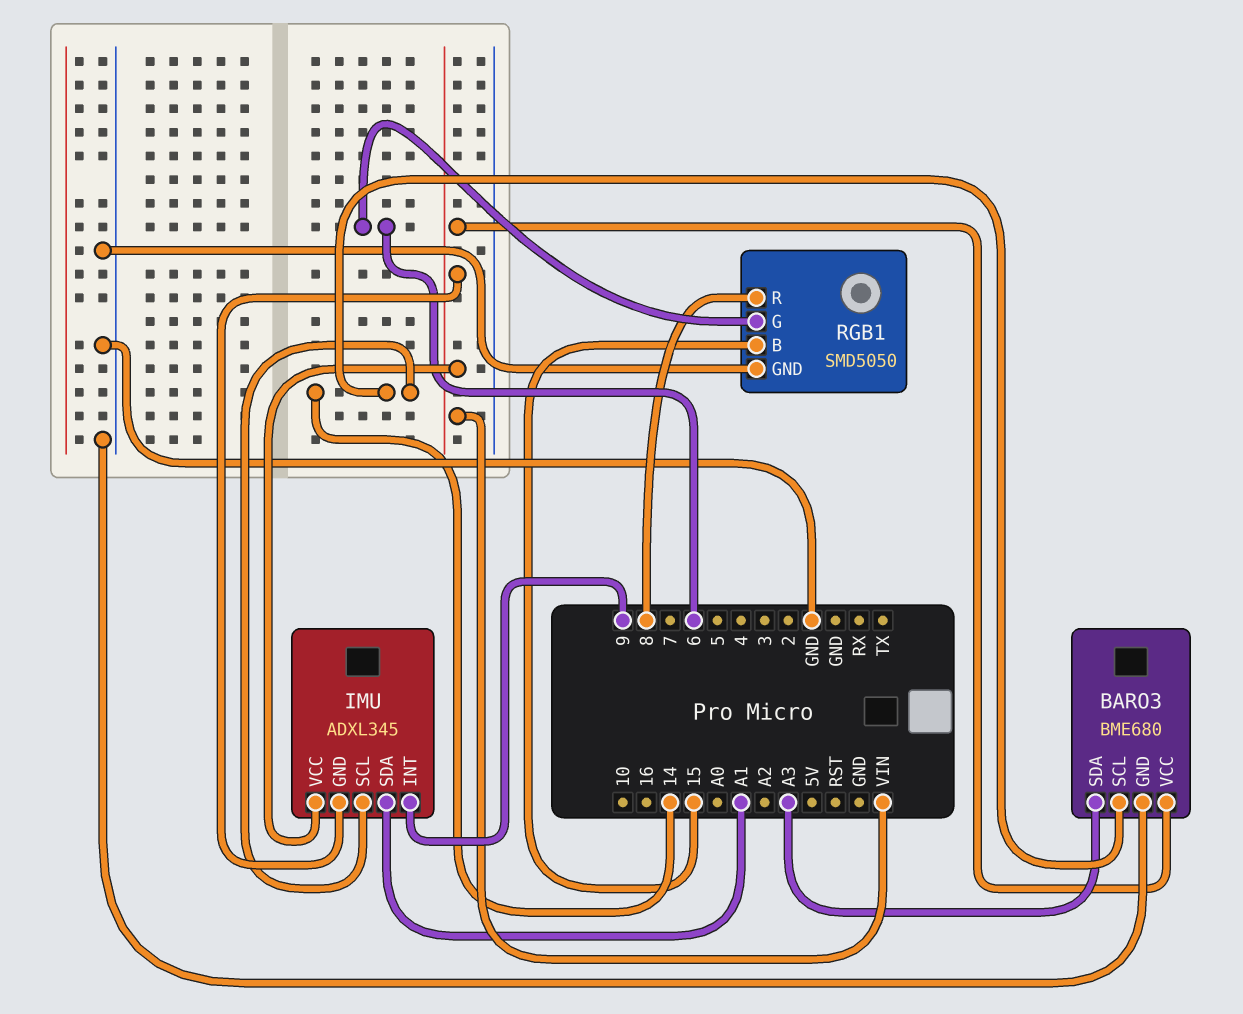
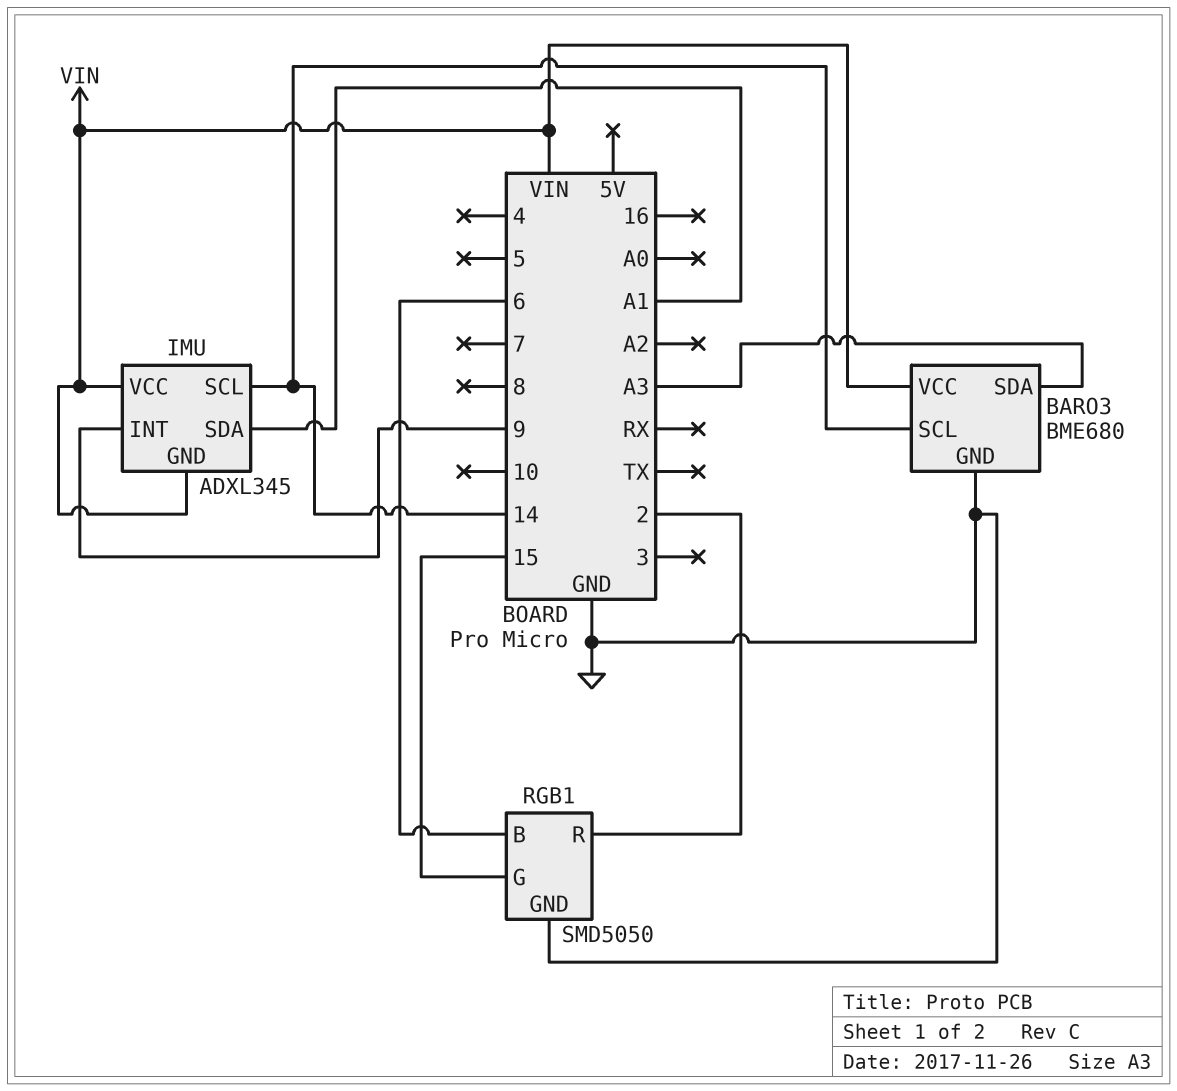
RGB1 pin B: 15 -> 6
RGB1 pin G: 6 -> 15
RGB1 pin R: 8 -> 2

